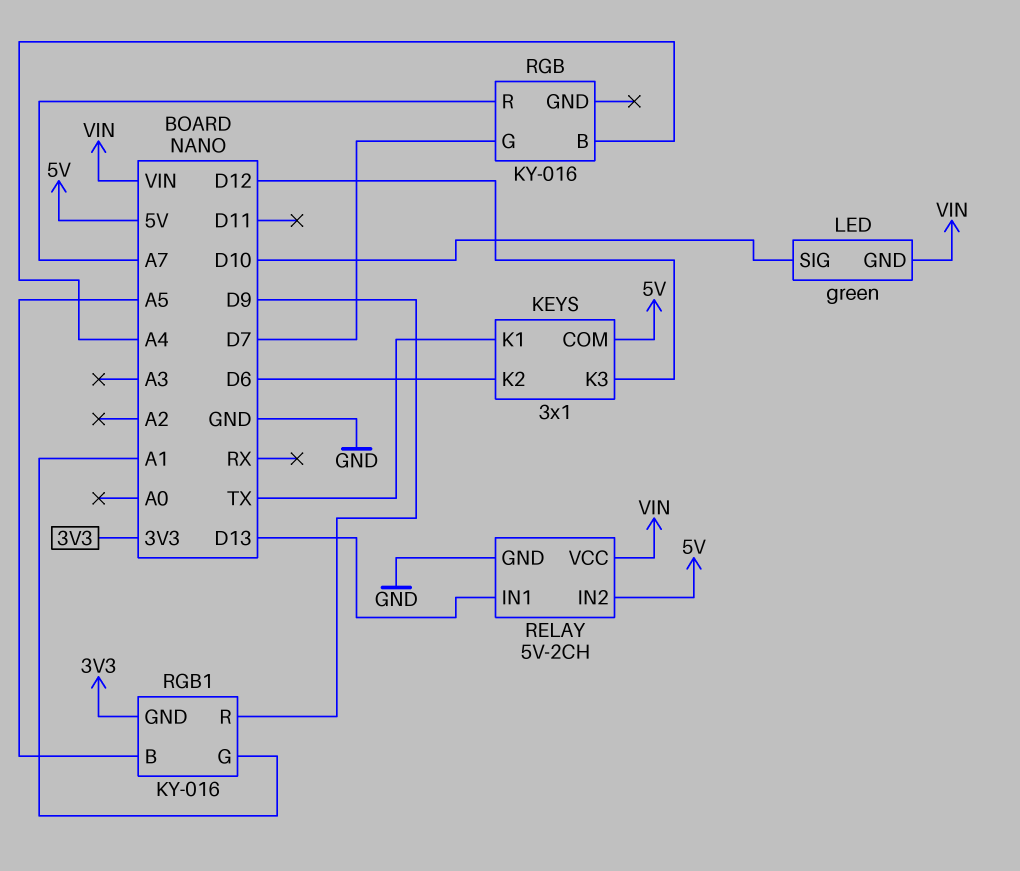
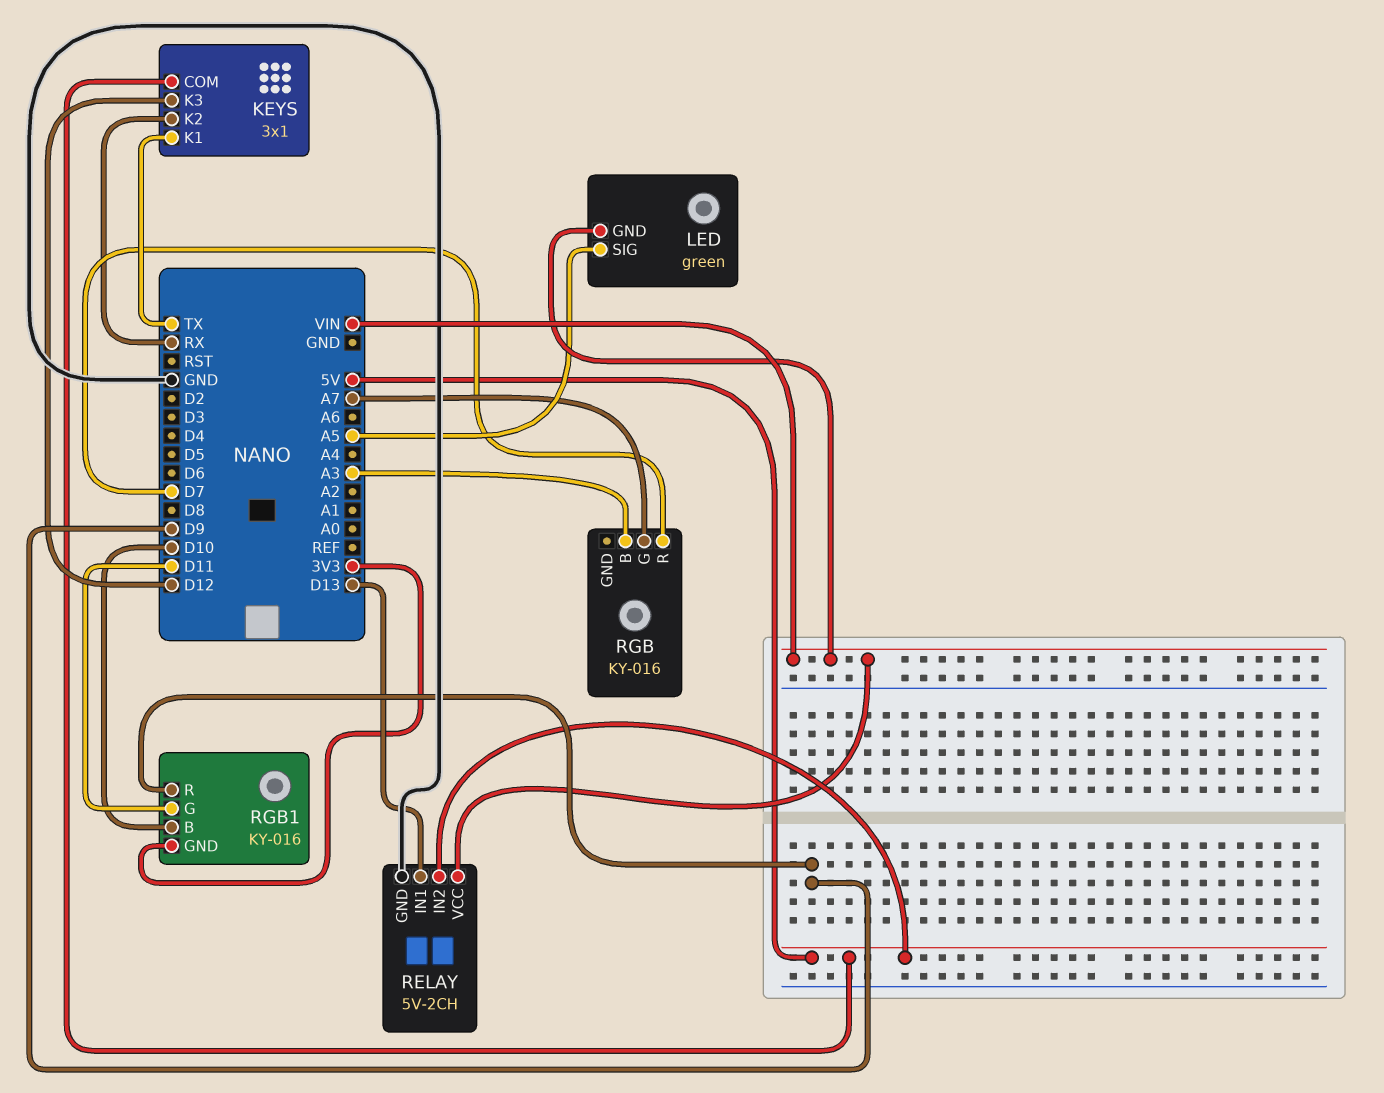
KEYS pin K2: D6 -> RX
LED pin SIG: D10 -> A5
RGB pin B: A4 -> A3
RGB pin G: D7 -> A7
RGB pin R: A7 -> D7
RGB1 pin B: A5 -> D10
RGB1 pin G: A1 -> D11

